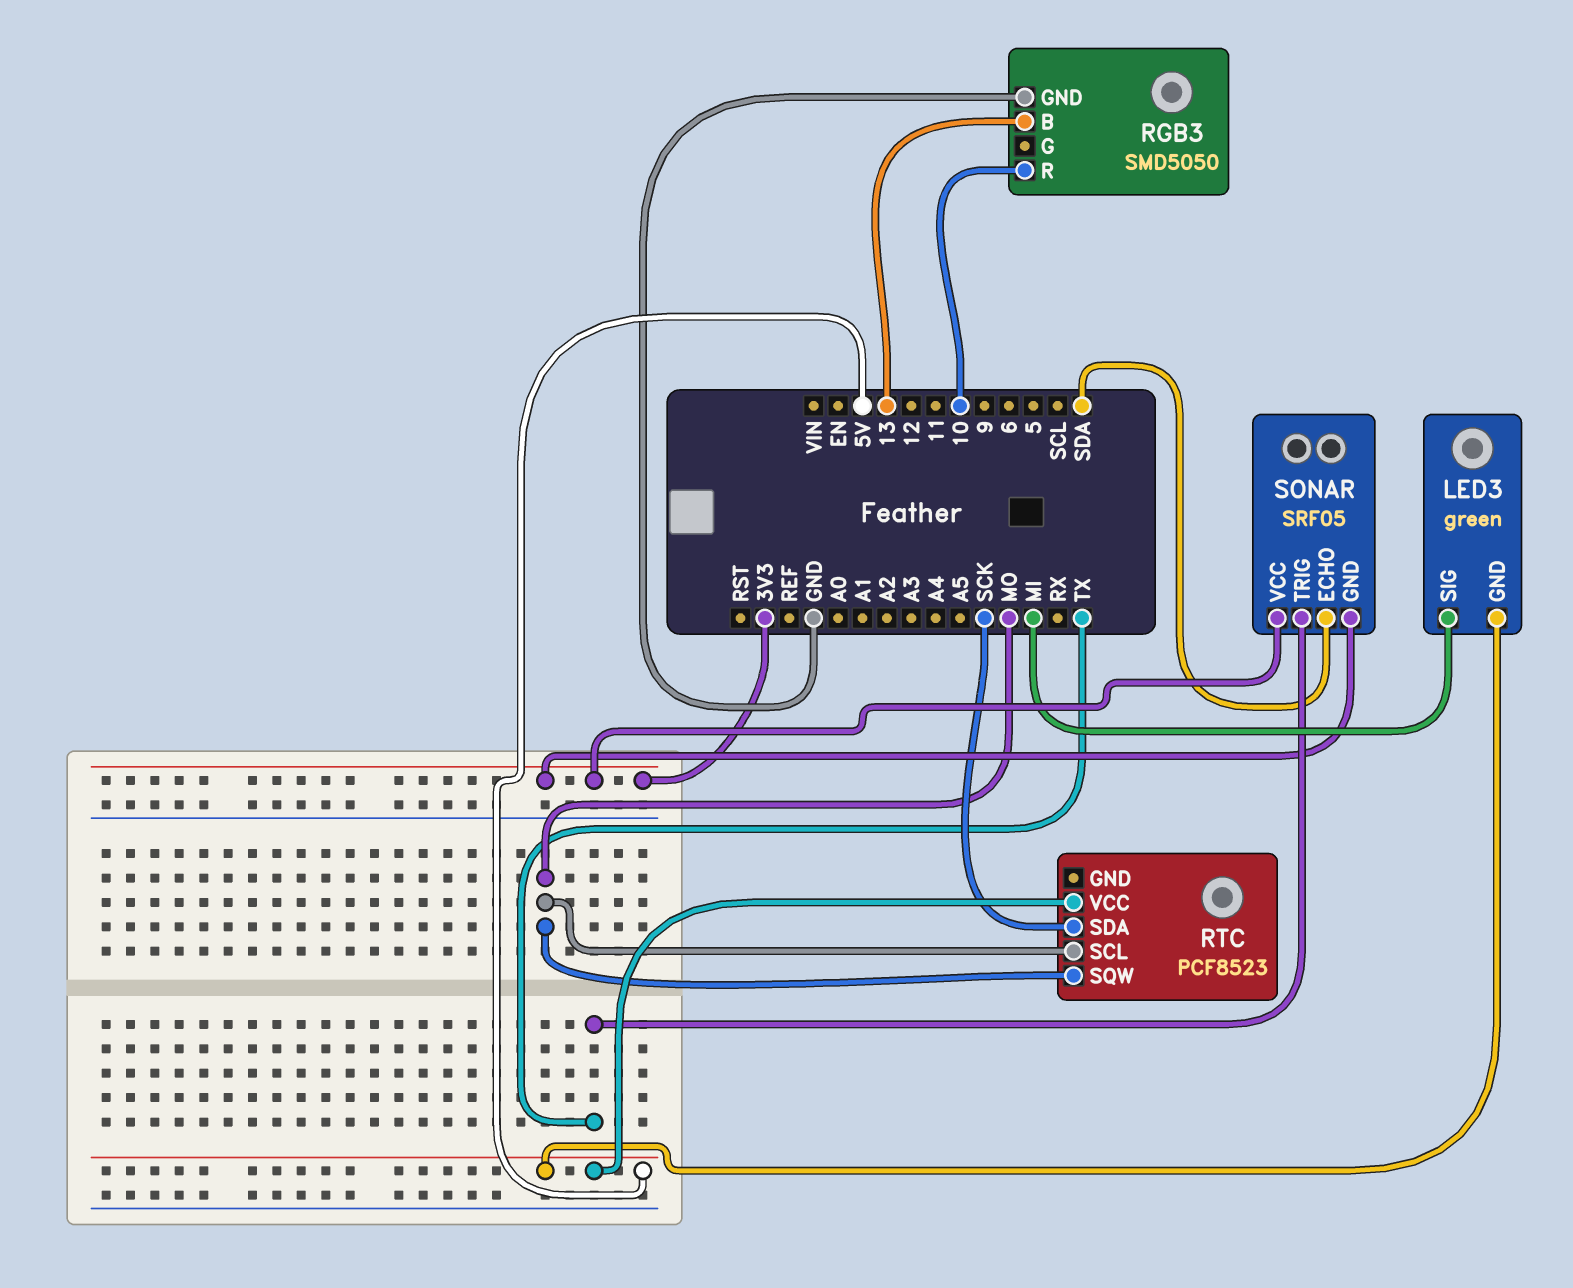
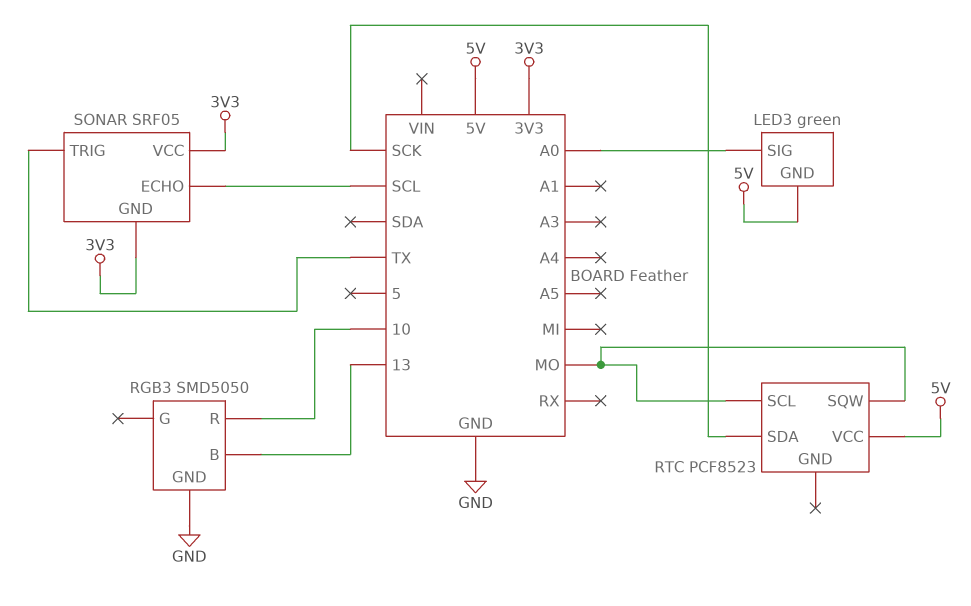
LED3 pin SIG: MI -> A0
SONAR pin ECHO: SDA -> SCL

